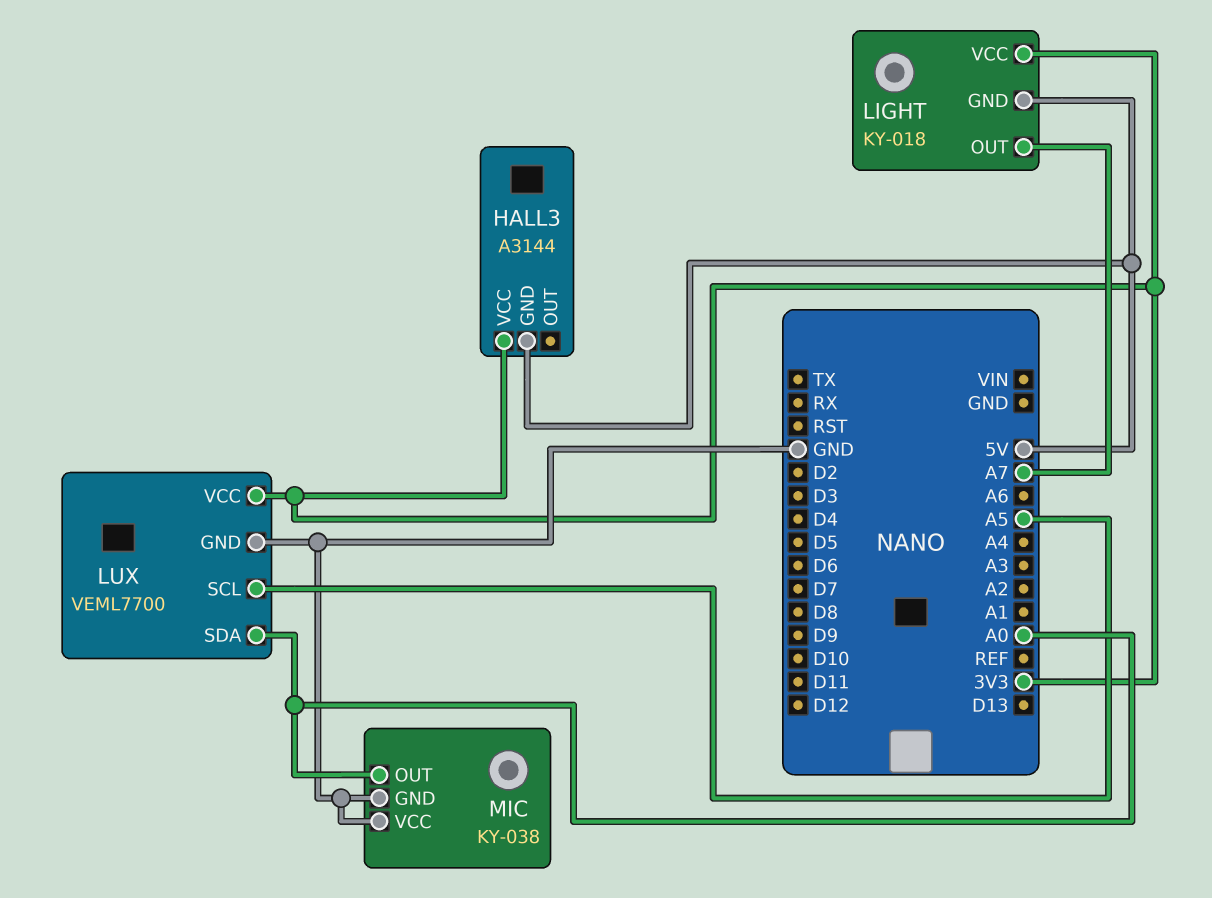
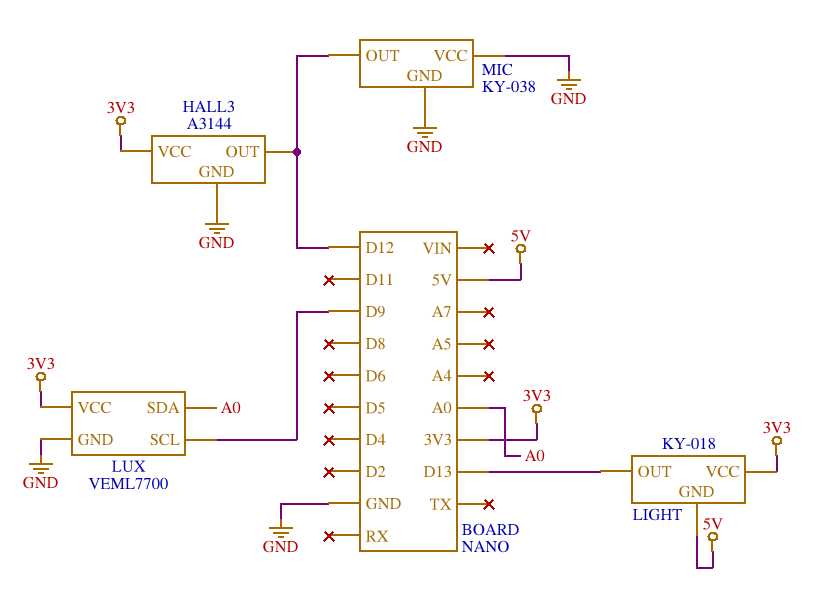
HALL3 pin GND: 5V -> GND
HALL3 pin OUT: none -> D12
LIGHT pin OUT: A7 -> D13
LUX pin SCL: A5 -> D9
MIC pin OUT: A0 -> D12

